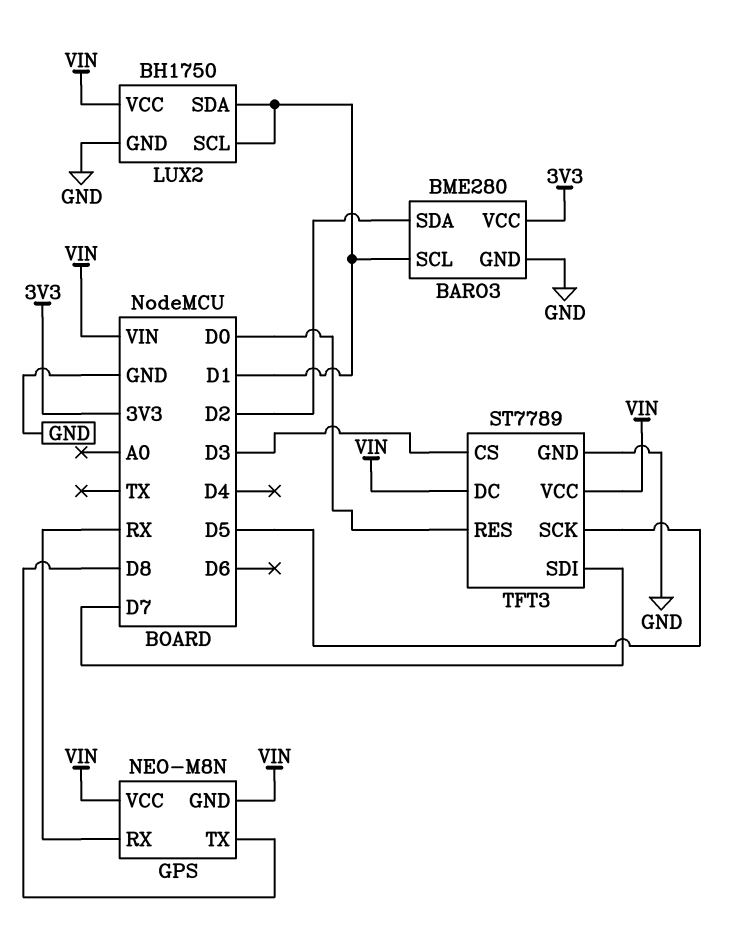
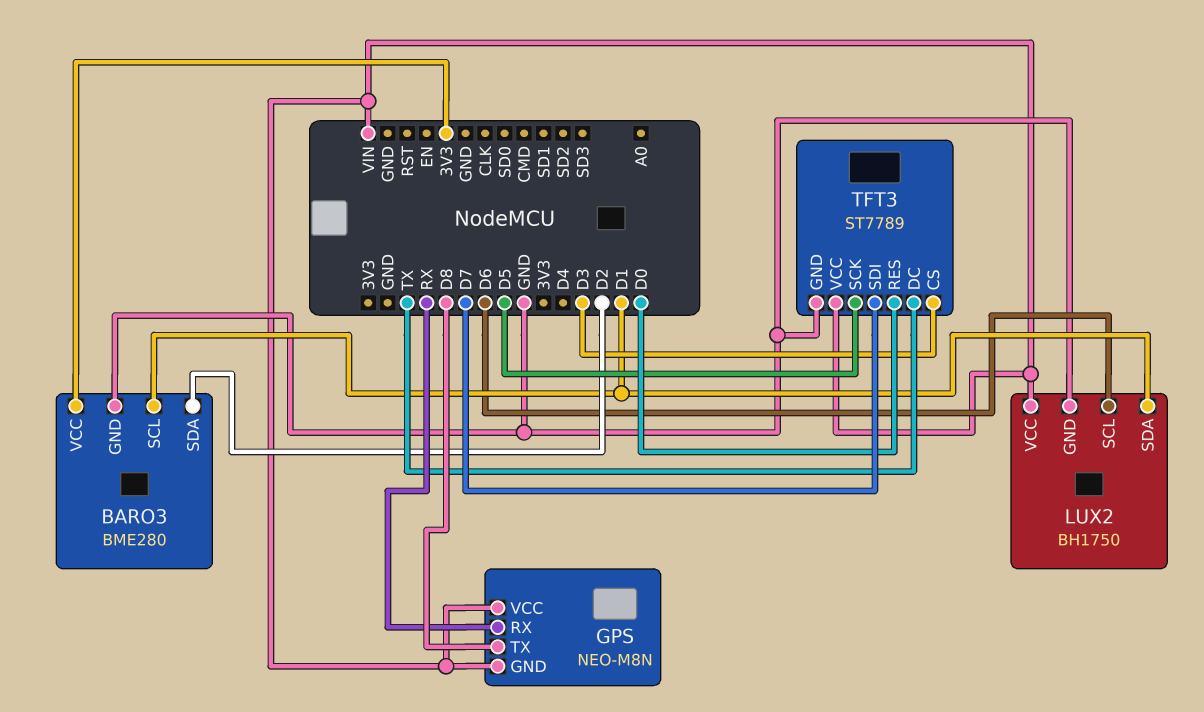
LUX2 pin SCL: D1 -> D6
TFT3 pin DC: VIN -> TX

